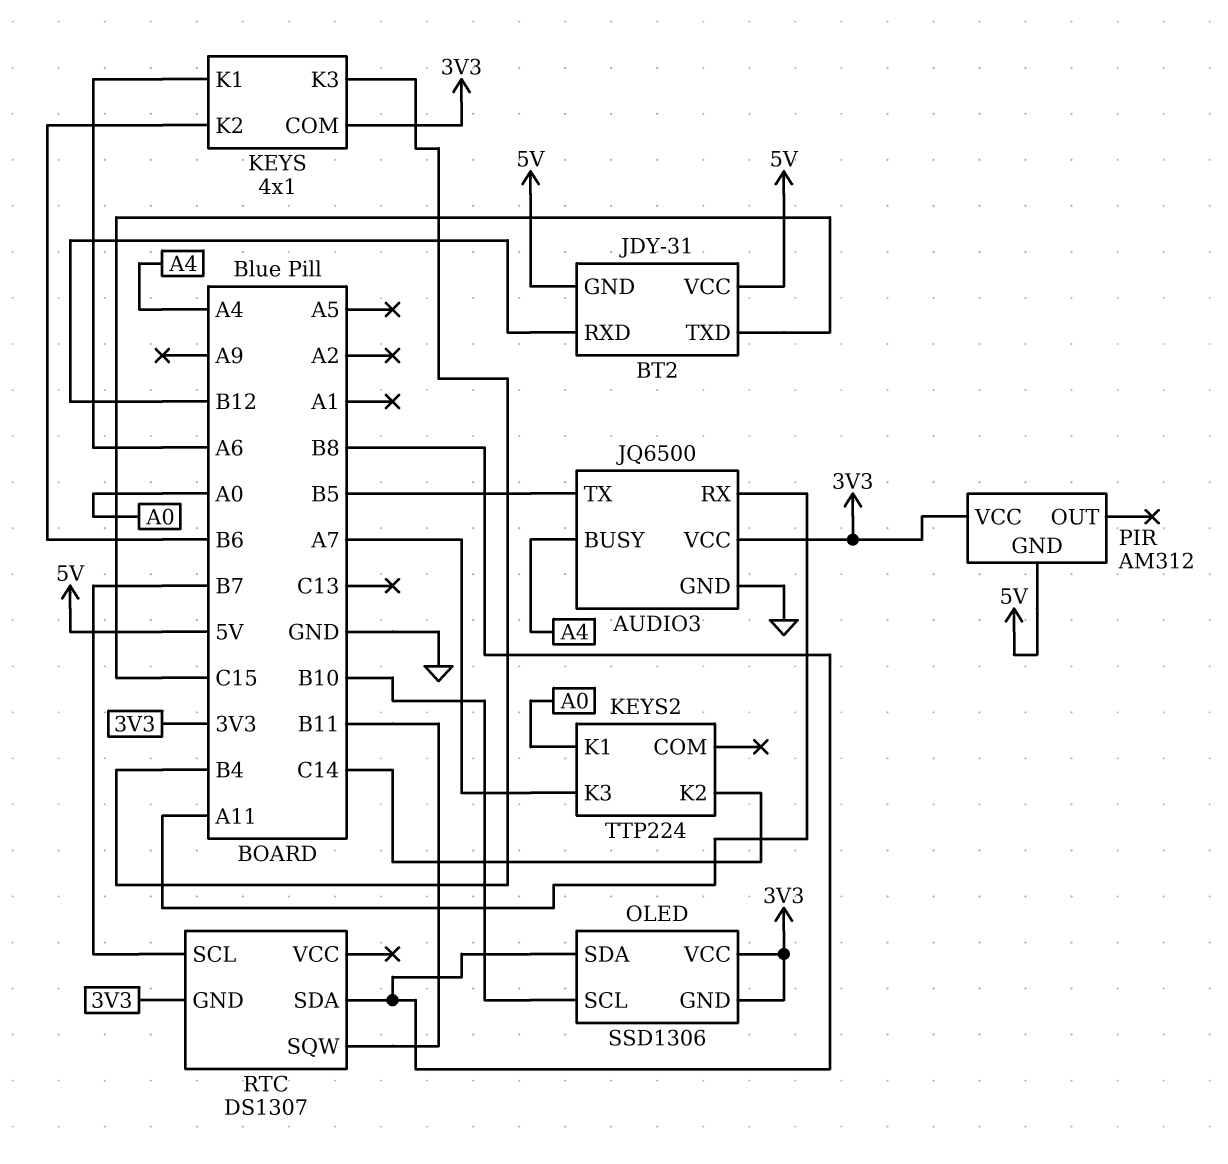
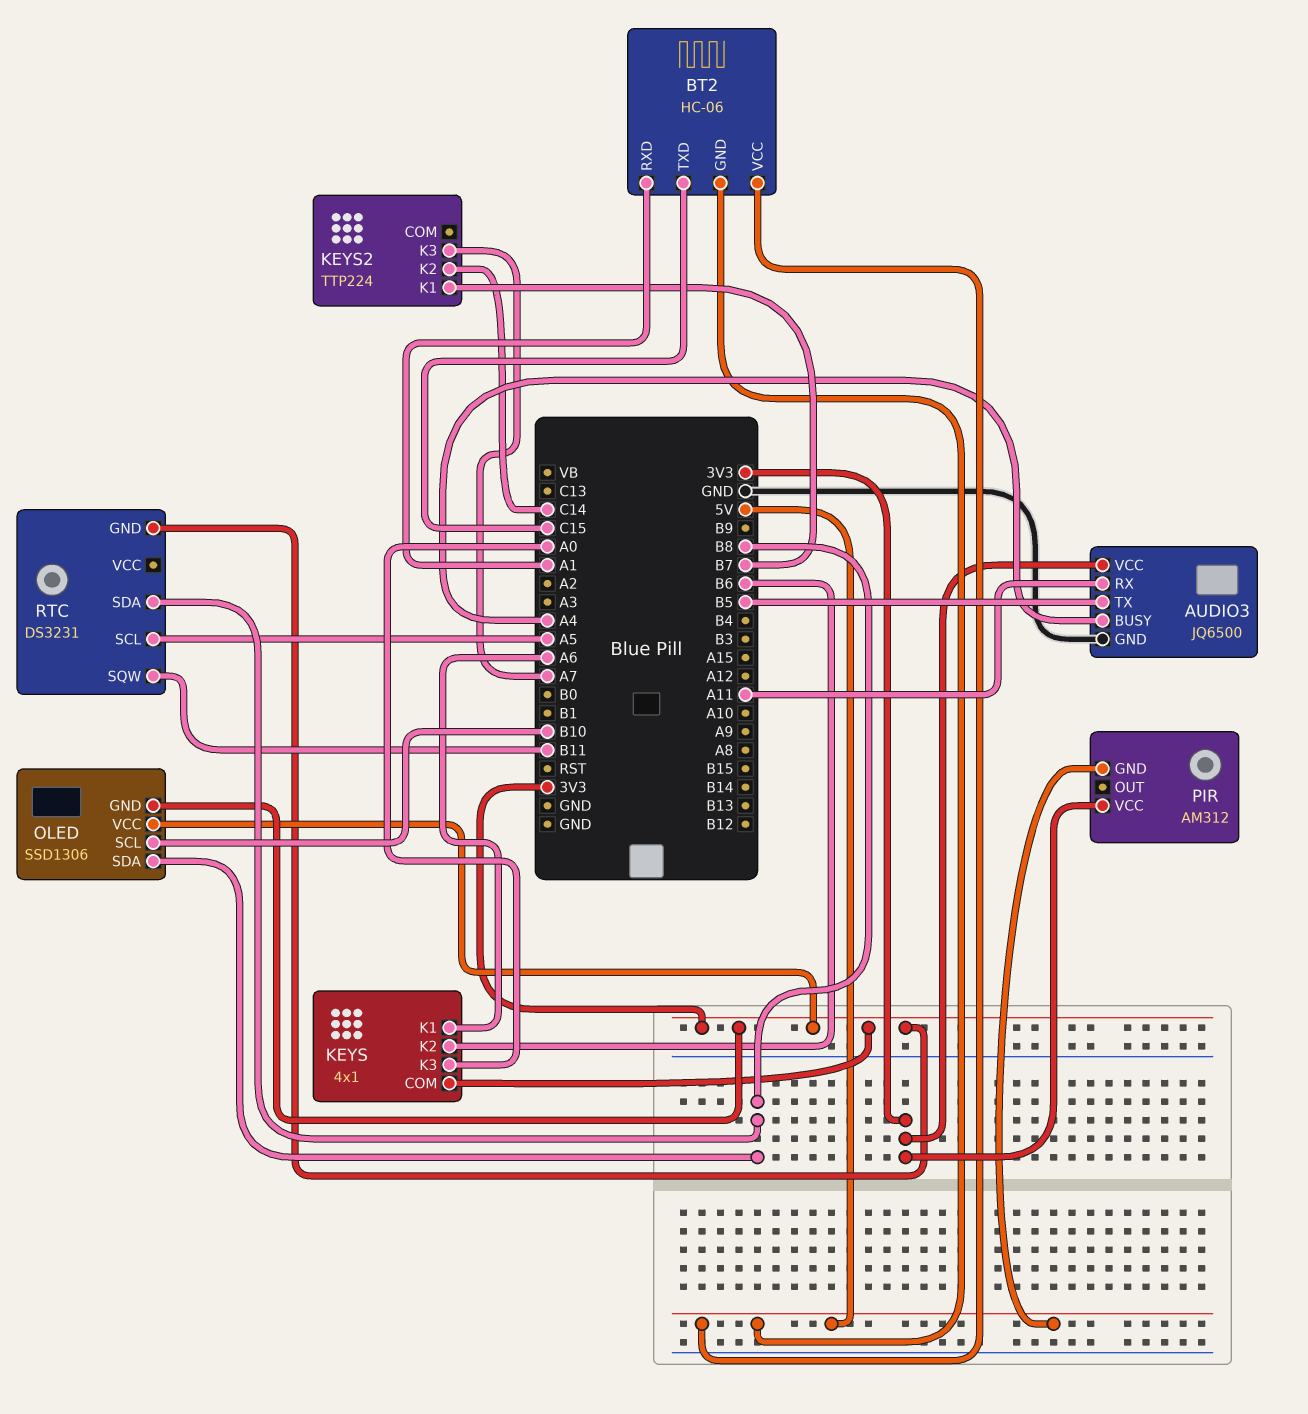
BT2: JDY-31 -> HC-06
BT2 pin RXD: B12 -> A1
KEYS pin K3: B4 -> A0
KEYS2 pin K1: A0 -> B7
RTC: DS1307 -> DS3231
RTC pin SCL: B7 -> A5

